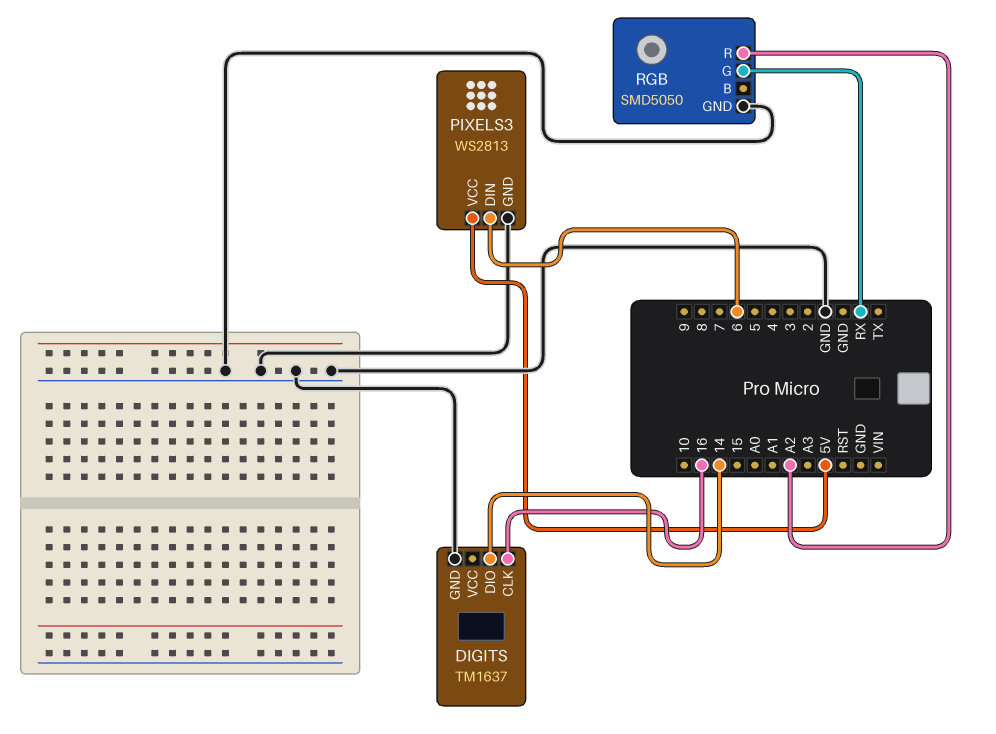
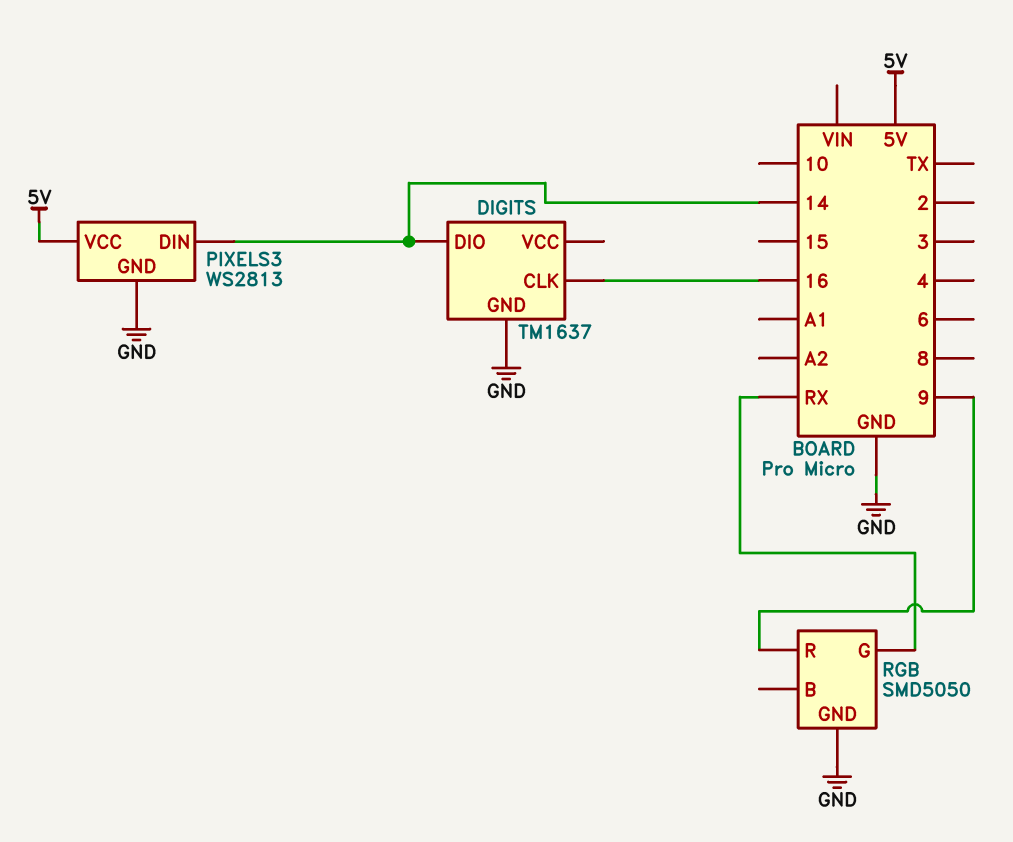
PIXELS3 pin DIN: 6 -> 14
RGB pin R: A2 -> 9

